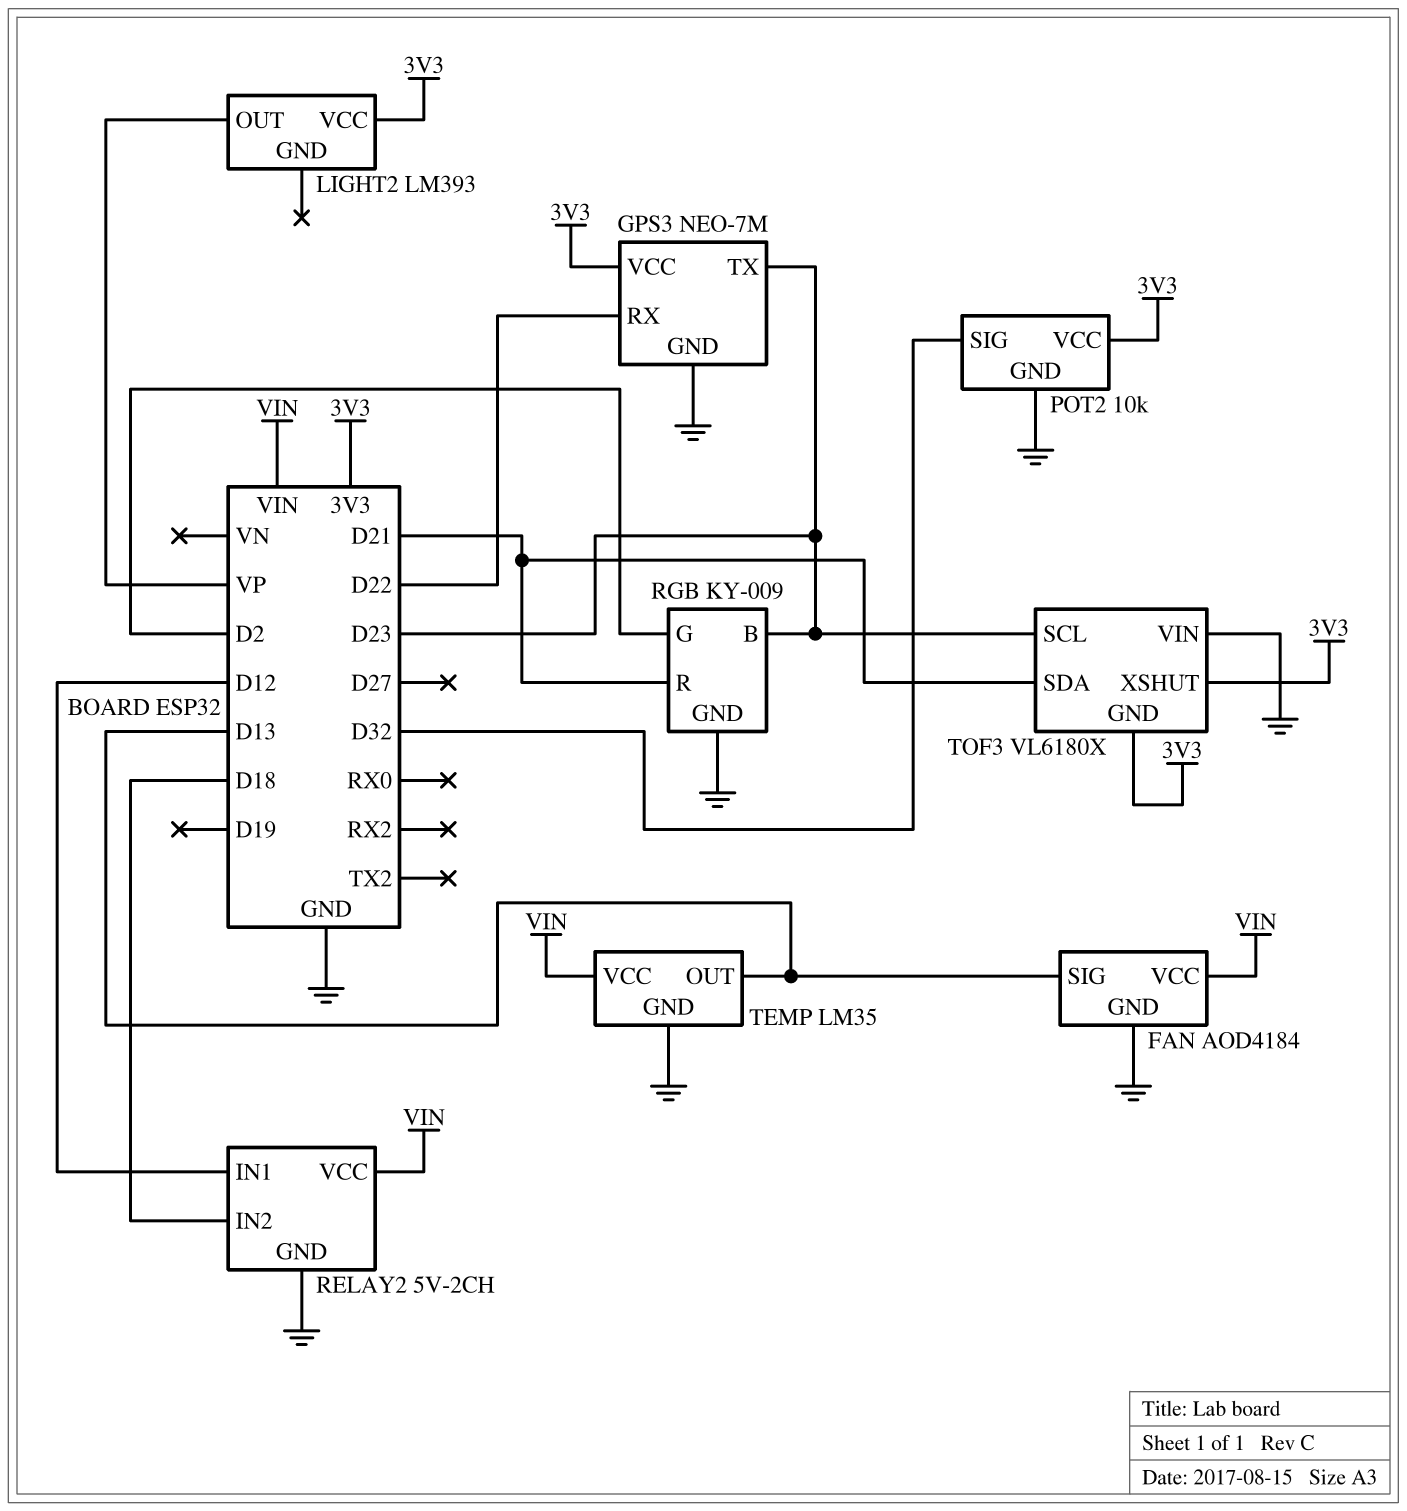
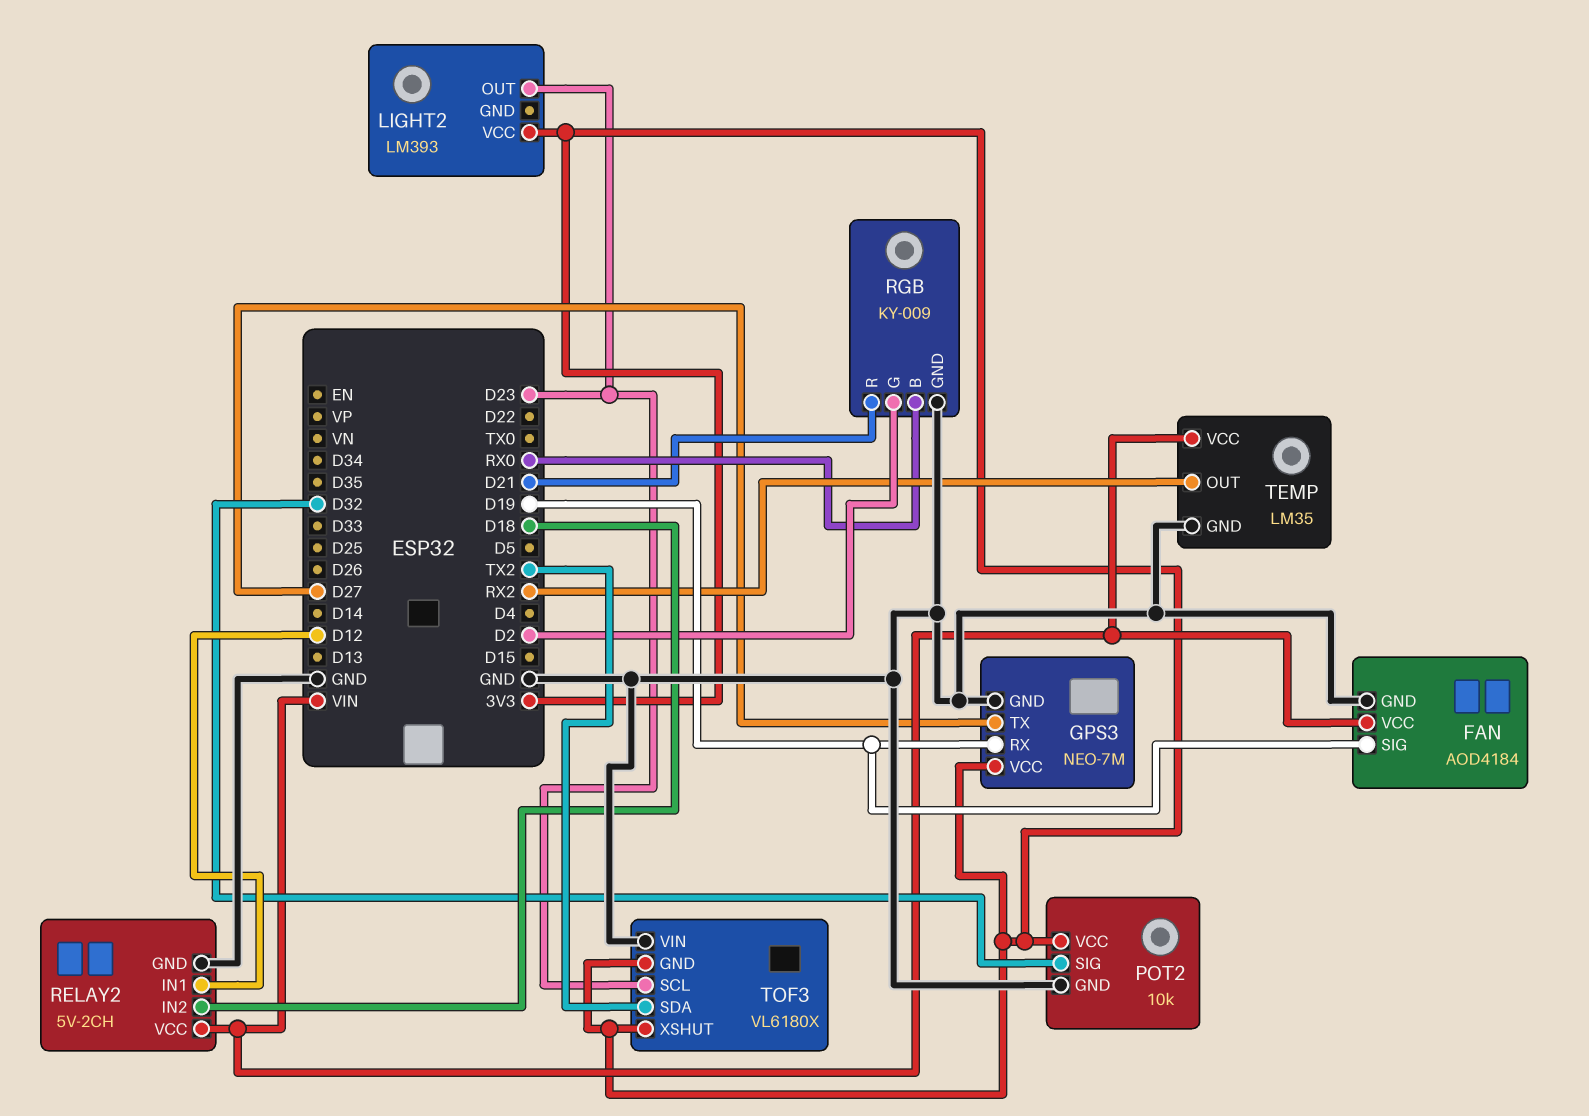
FAN pin SIG: D13 -> D19
GPS3 pin RX: D22 -> D19
GPS3 pin TX: D23 -> D27
LIGHT2 pin OUT: VP -> D23
RGB pin B: D23 -> RX0
TEMP pin OUT: D13 -> RX2
TOF3 pin SDA: D21 -> TX2

